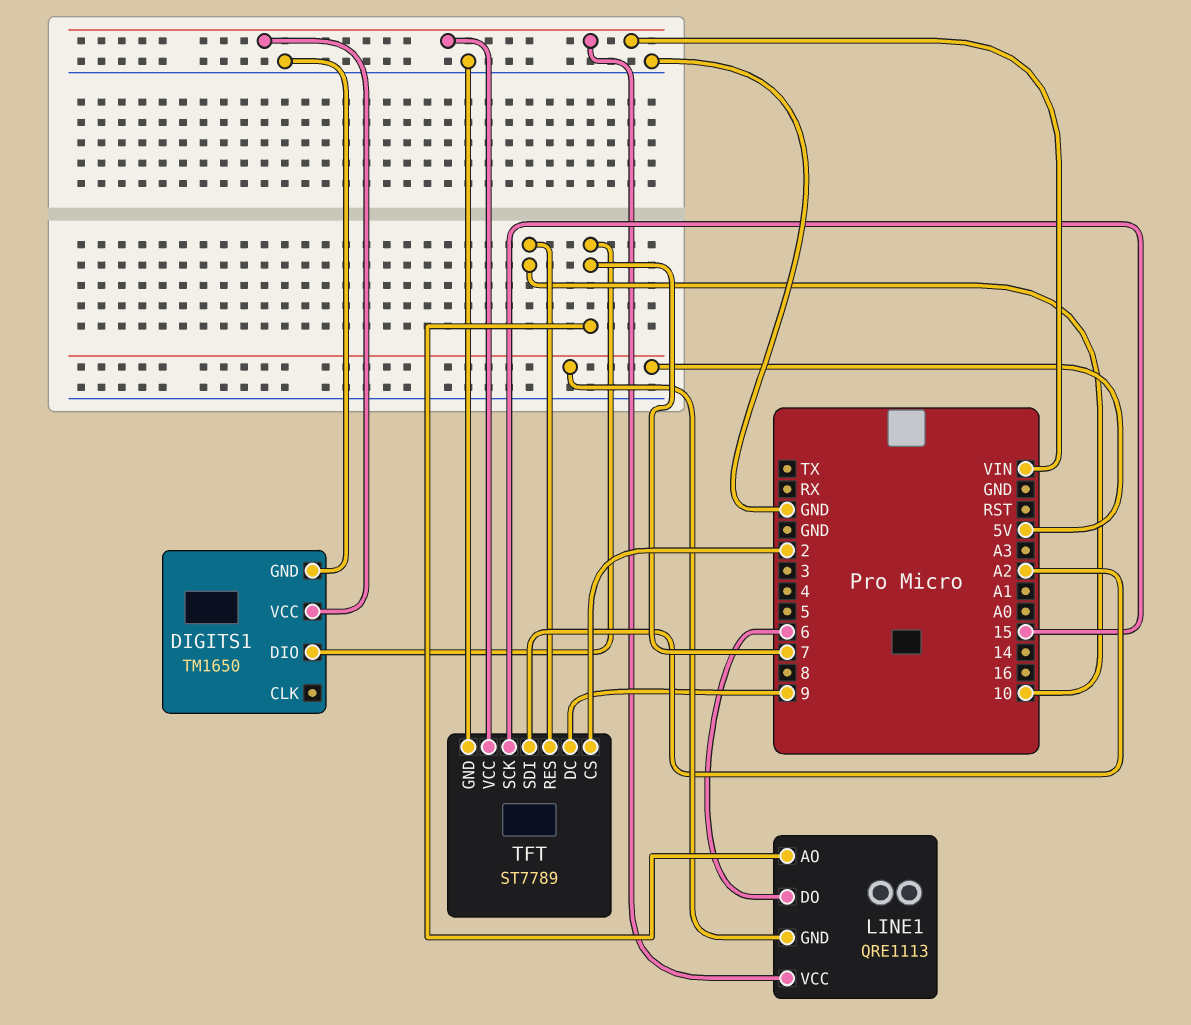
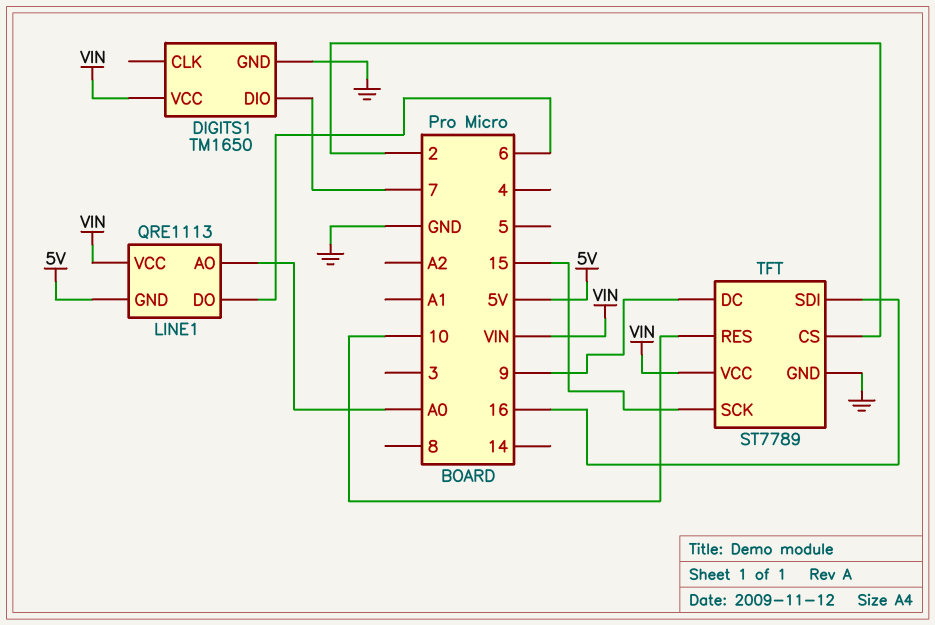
LINE1 pin AO: 7 -> A0
TFT pin SDI: A2 -> 16

